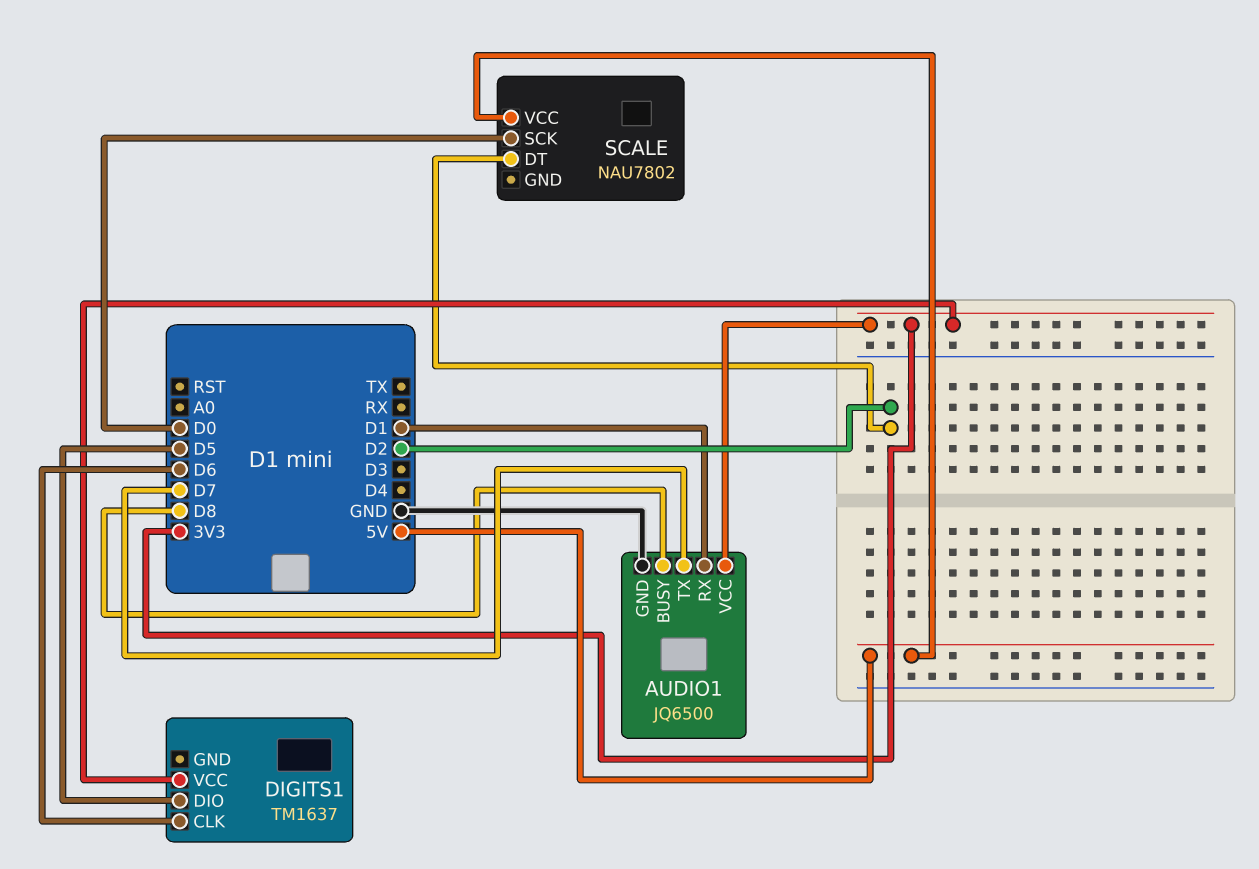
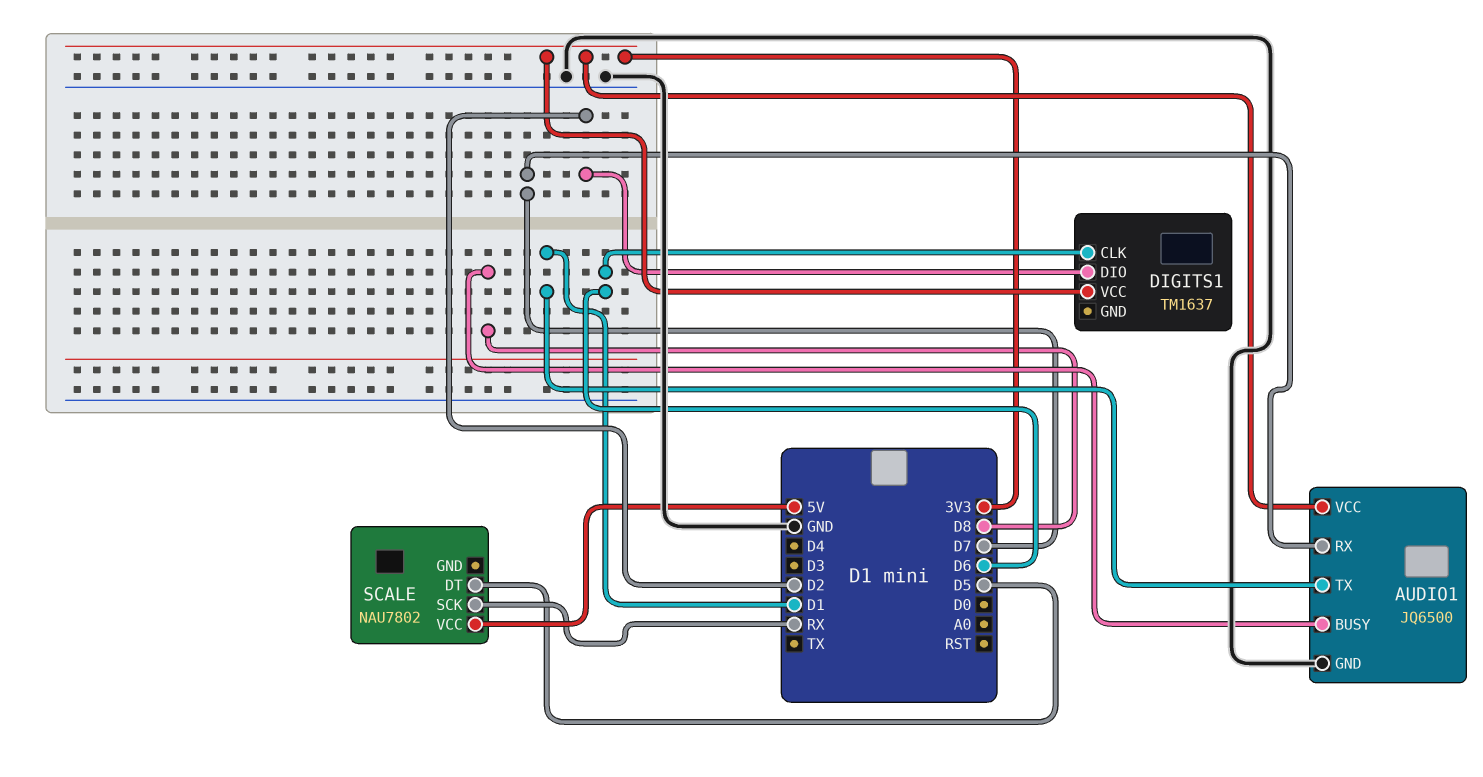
AUDIO1 pin RX: D1 -> D7
AUDIO1 pin TX: D7 -> D1
DIGITS1 pin DIO: D5 -> D2
SCALE pin DT: D2 -> D5
SCALE pin SCK: D0 -> RX

